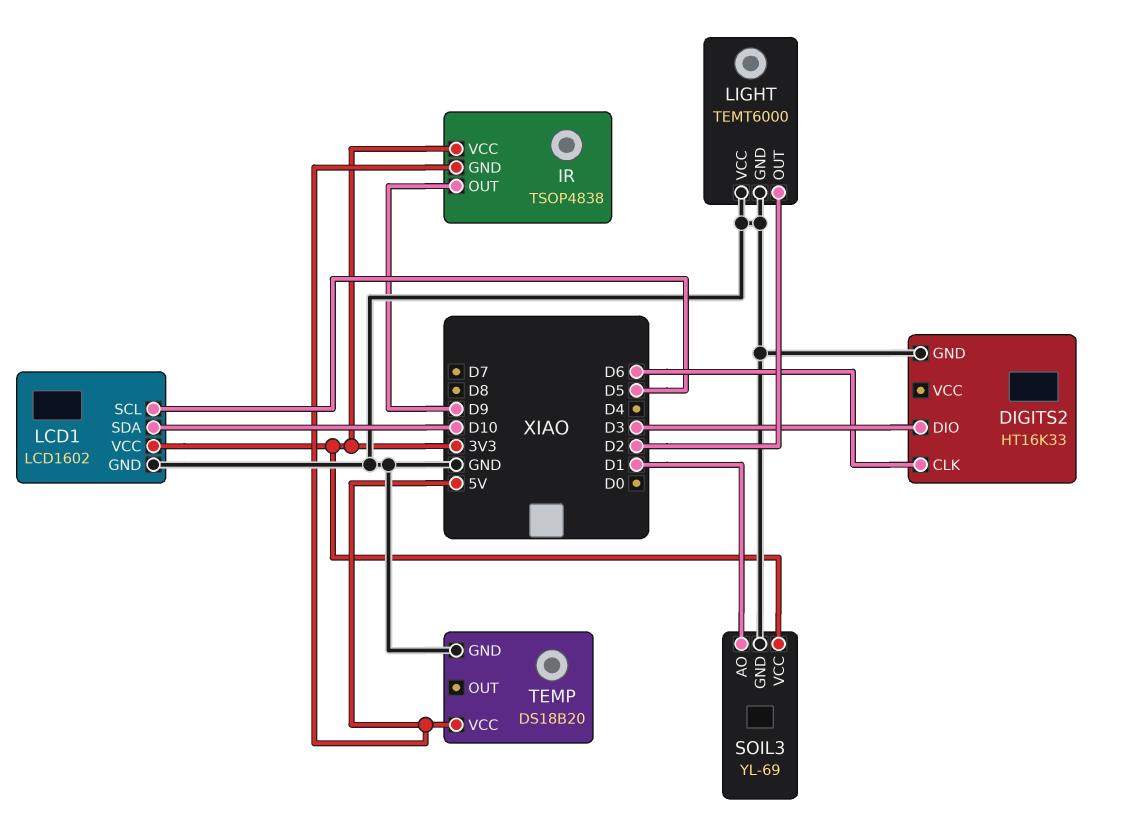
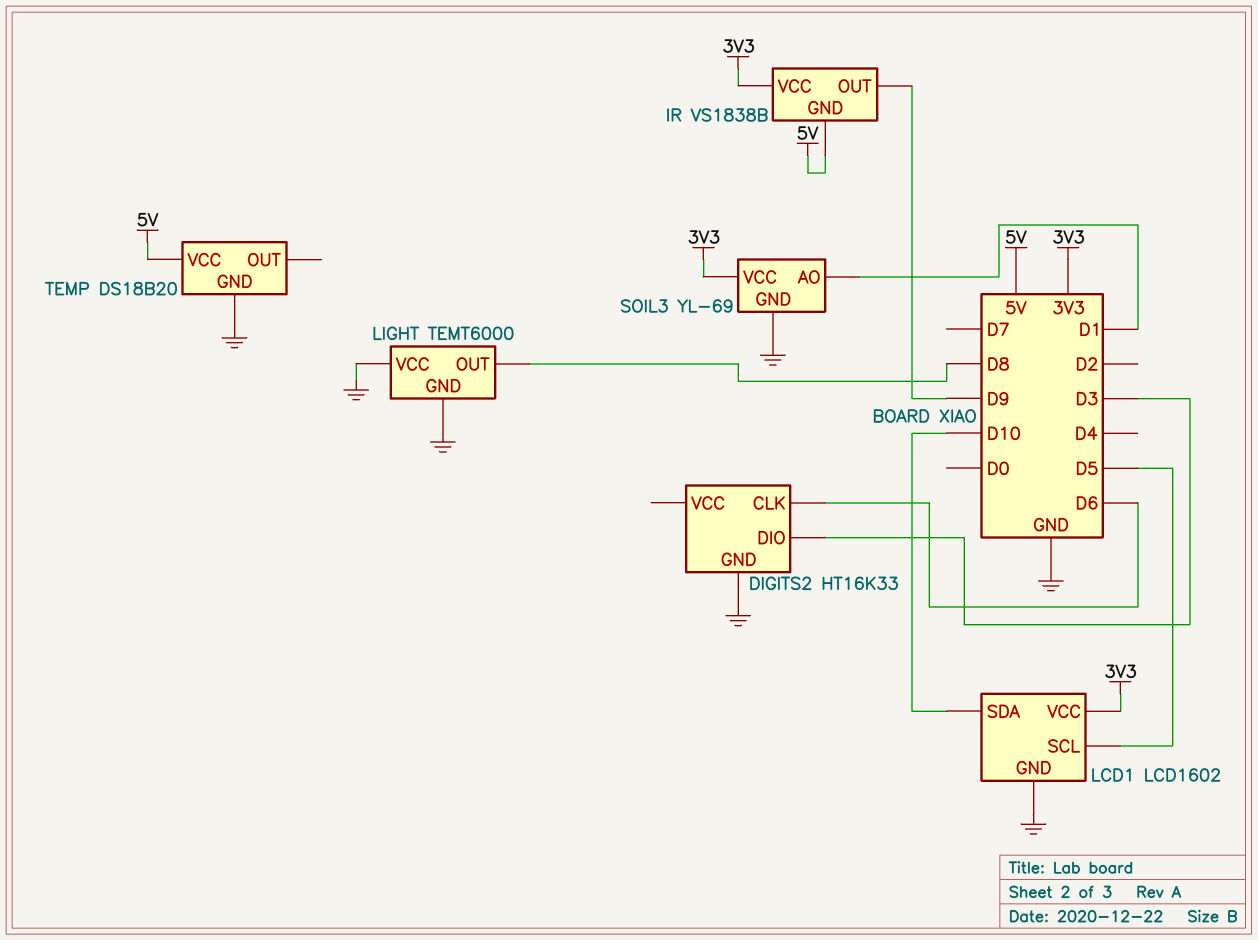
IR: TSOP4838 -> VS1838B
LIGHT pin OUT: D2 -> D8

